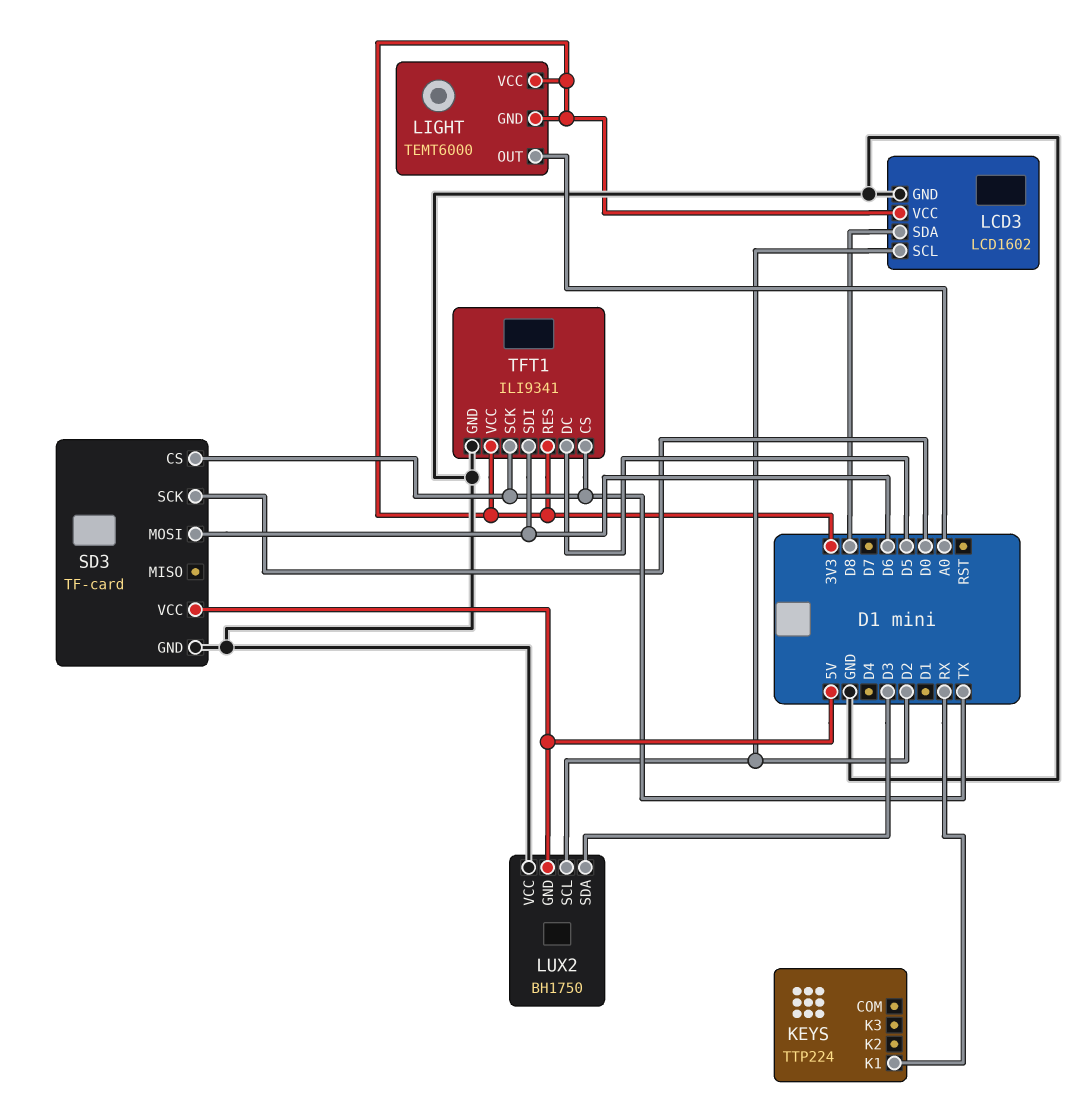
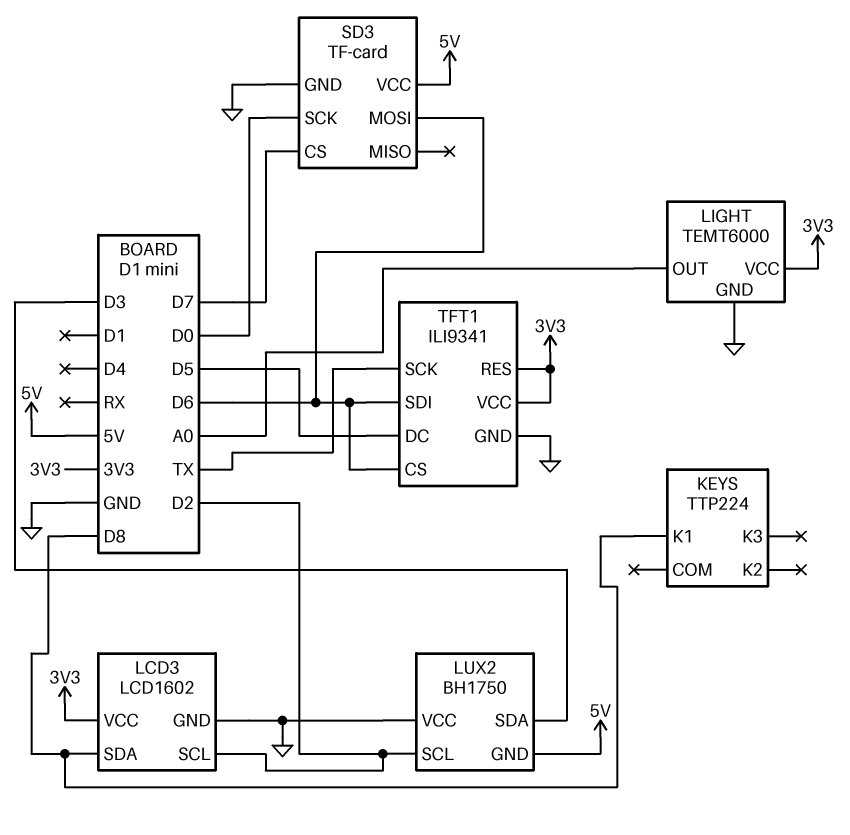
KEYS pin K1: RX -> D8
LIGHT pin GND: 3V3 -> GND
SD3 pin CS: TX -> D7
TFT1 pin CS: TX -> D6

